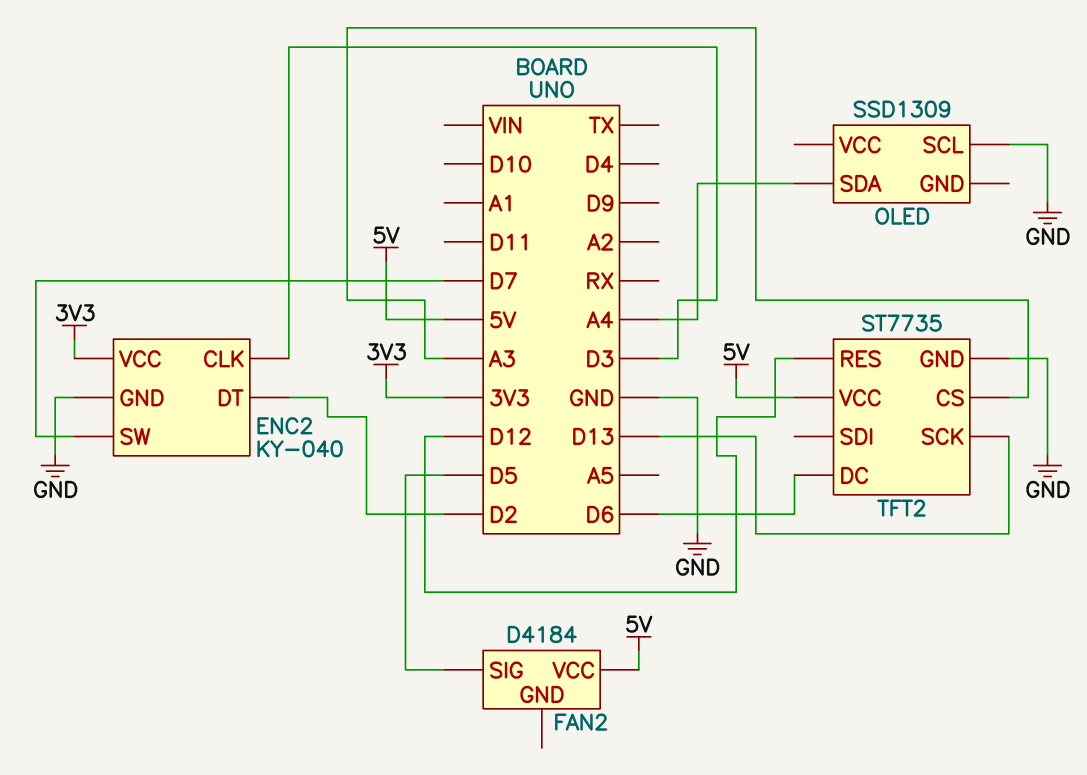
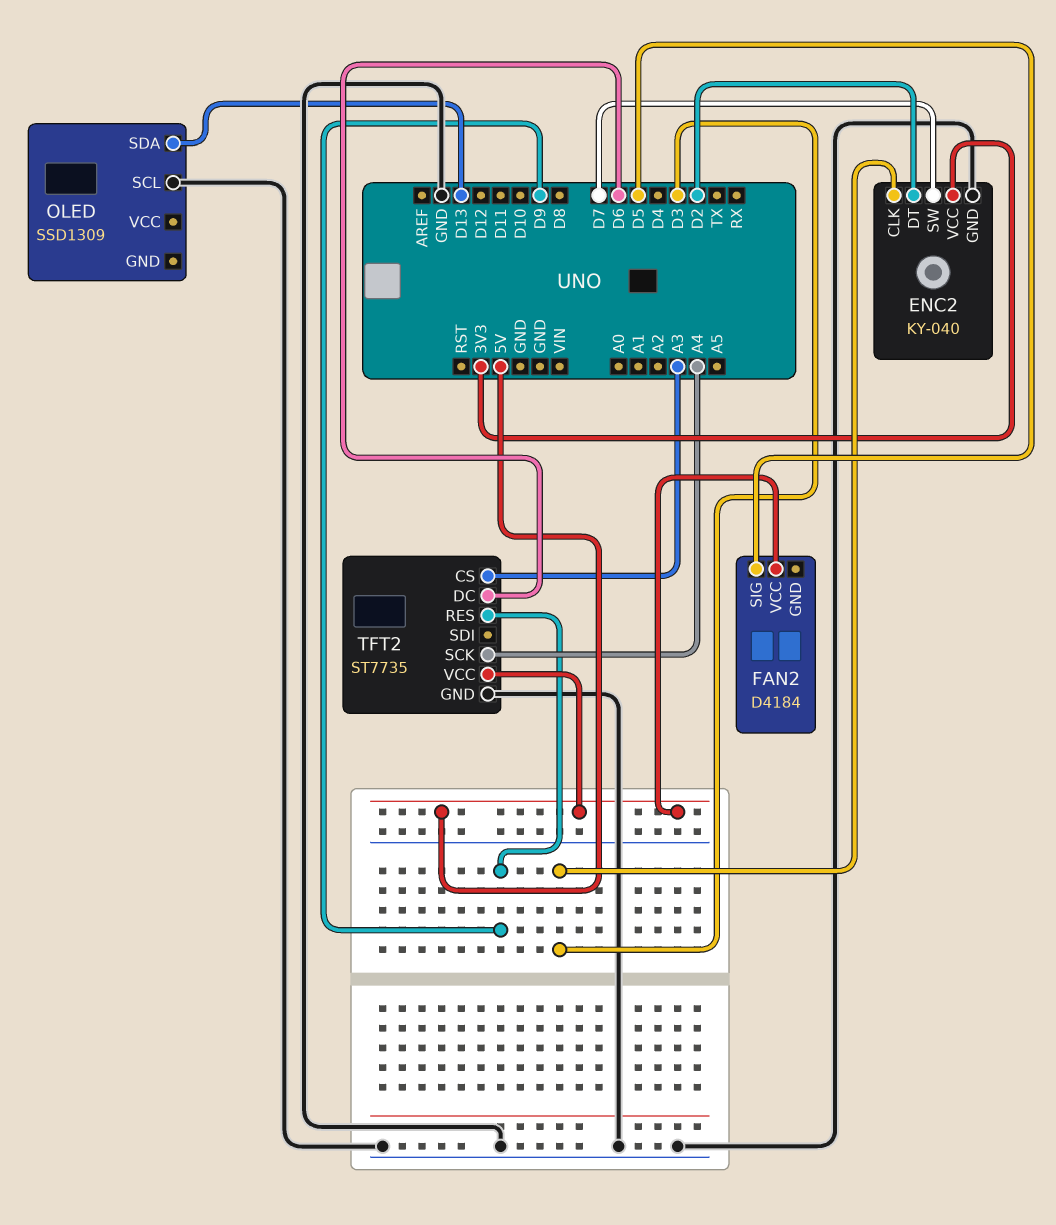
OLED pin SDA: A4 -> D13
TFT2 pin RES: D12 -> D9
TFT2 pin SCK: D13 -> A4

